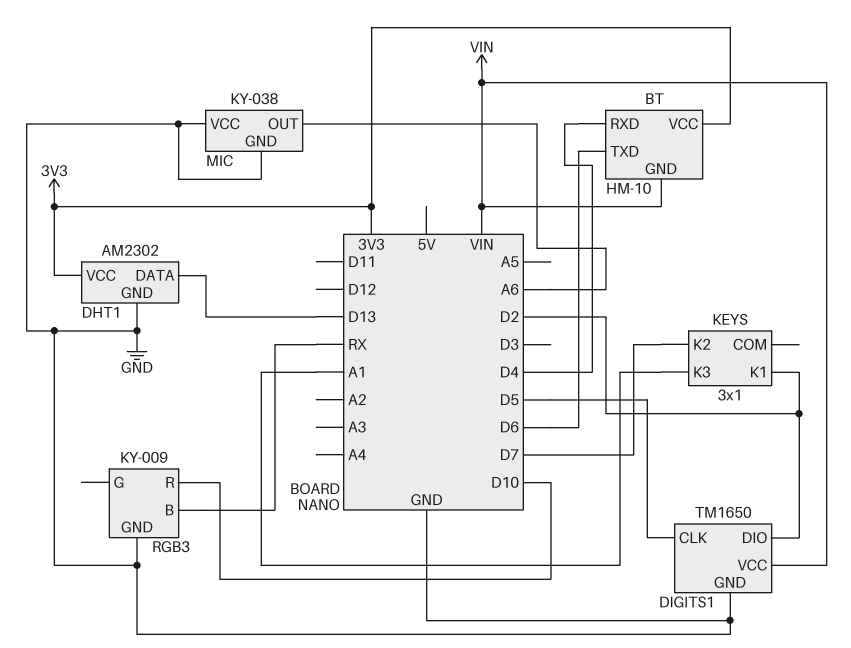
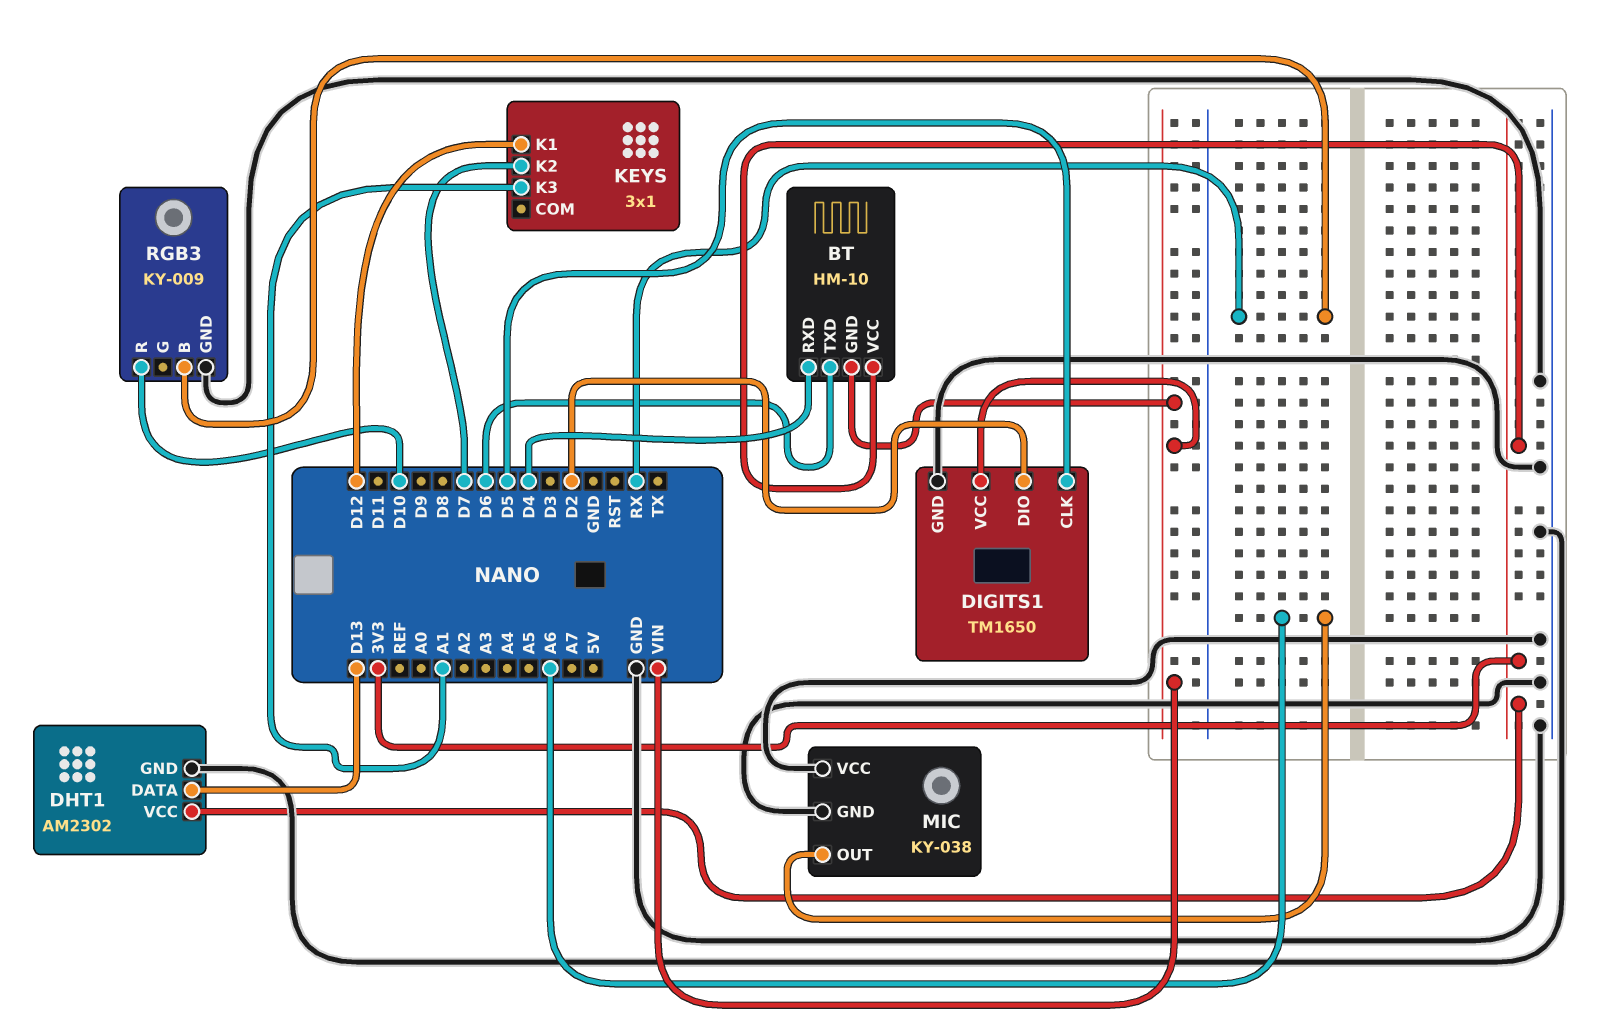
KEYS pin K1: D2 -> D12

